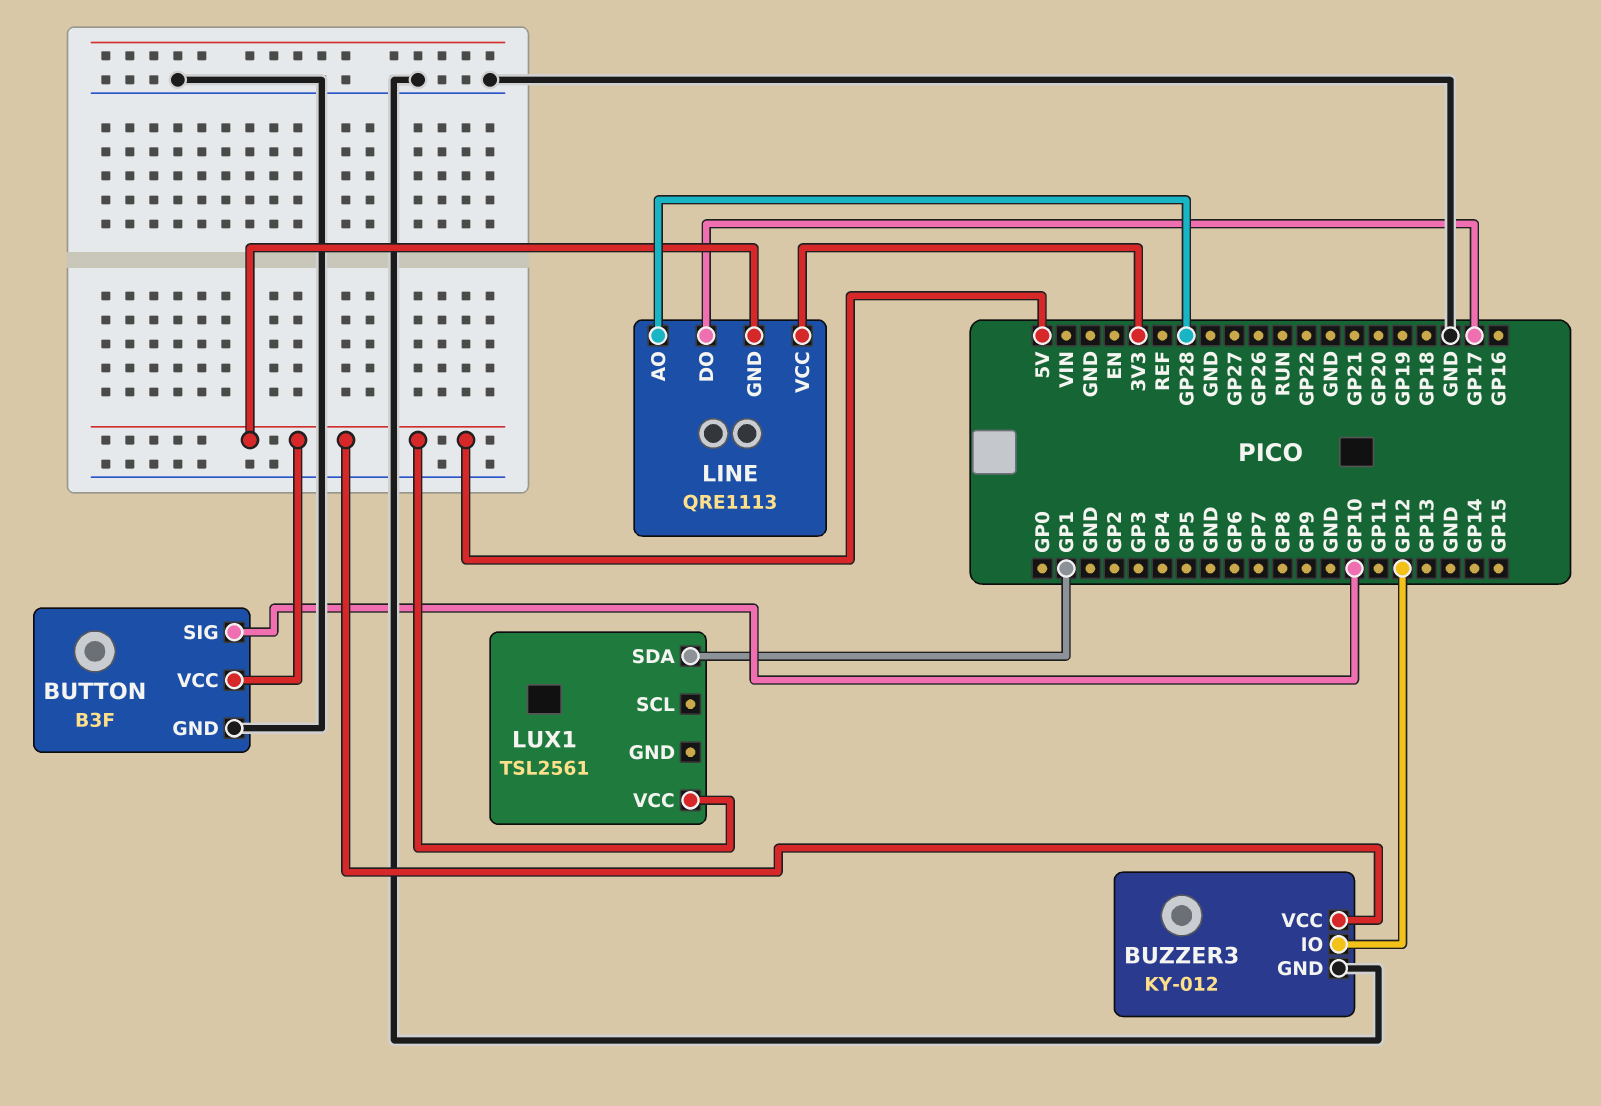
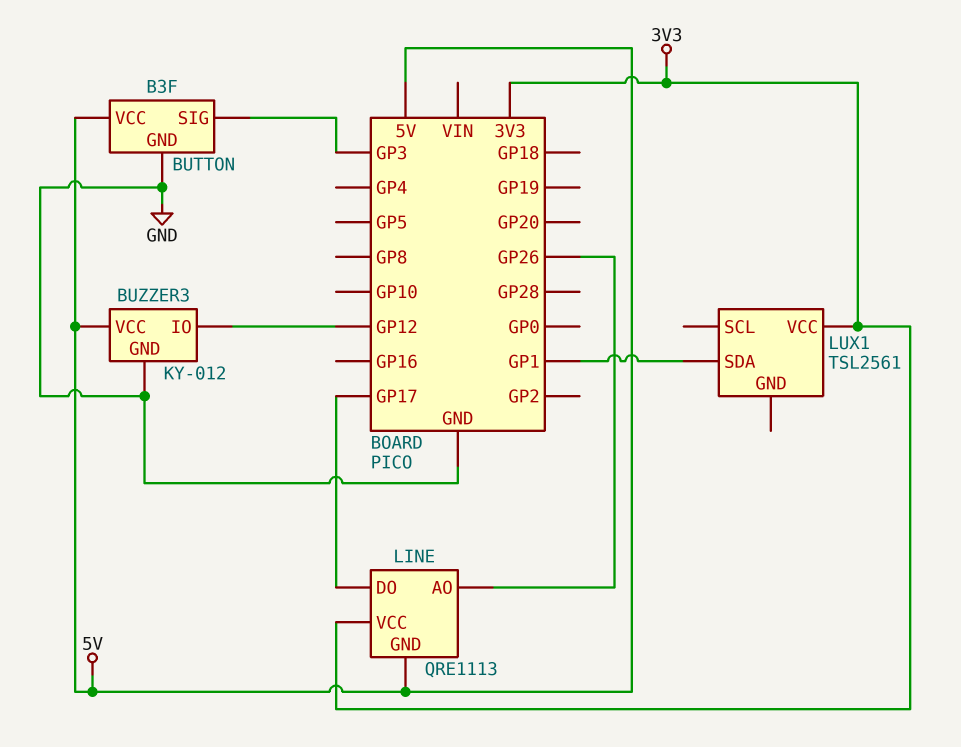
BUTTON pin SIG: GP10 -> GP3
LINE pin AO: GP28 -> GP26
LUX1 pin VCC: 5V -> 3V3

